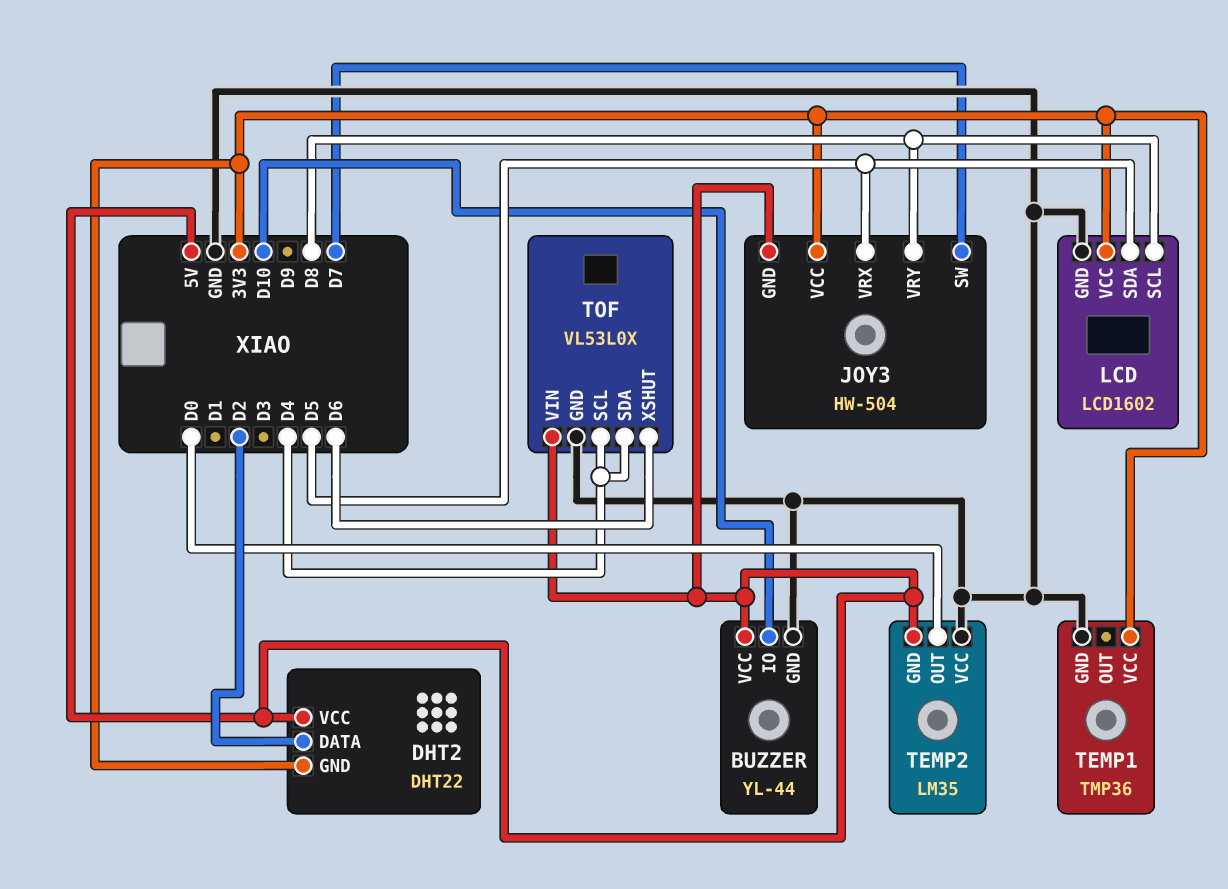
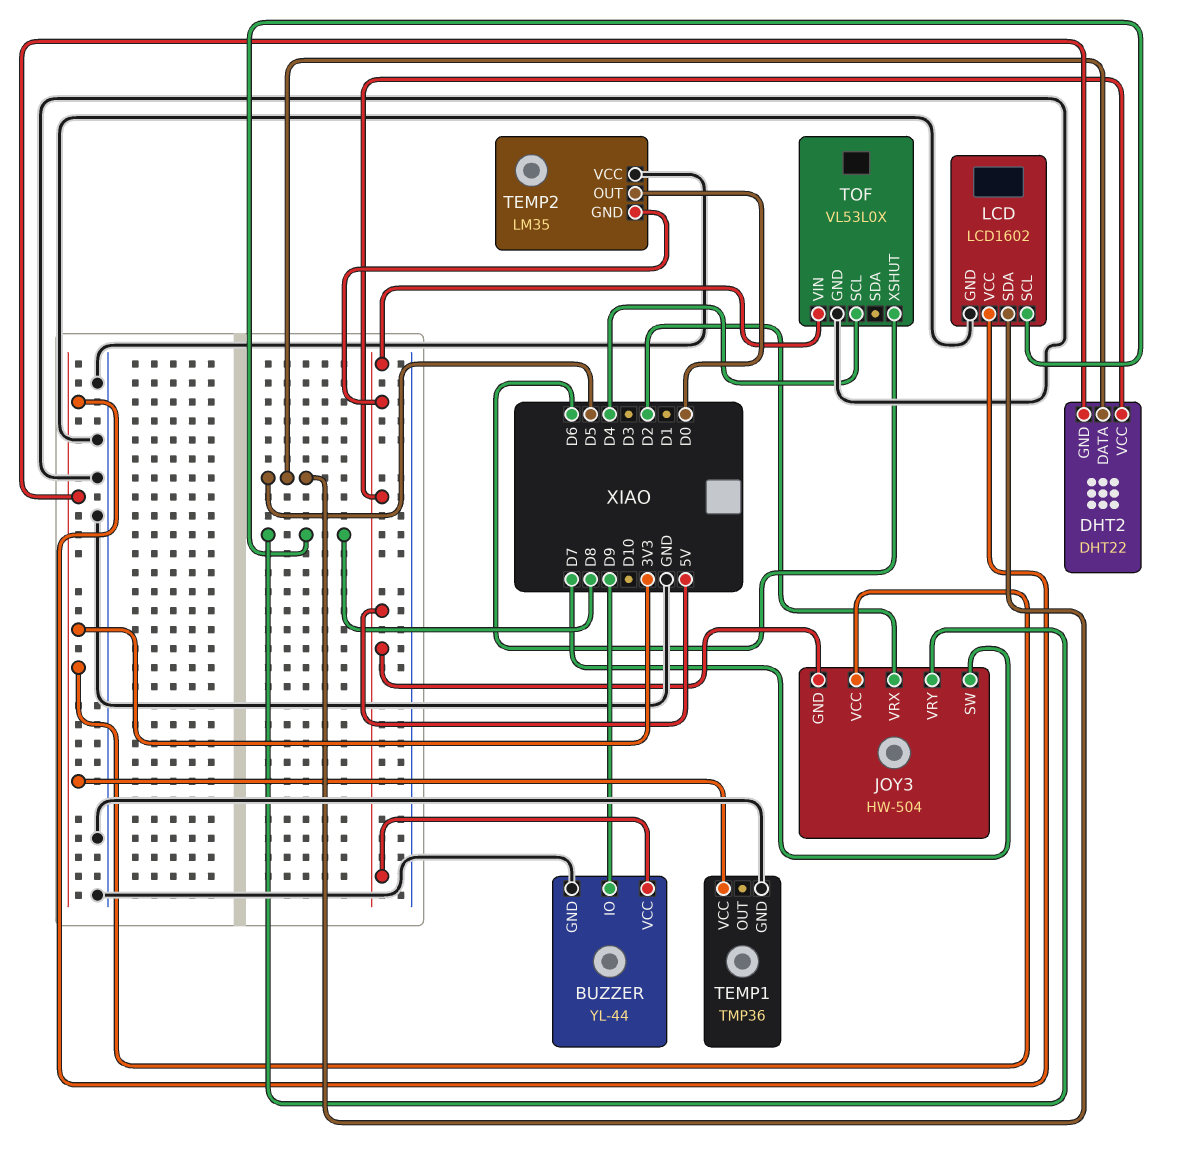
BUZZER pin IO: D10 -> D9
DHT2 pin DATA: D2 -> D5
JOY3 pin VRX: D5 -> D2
TOF pin SDA: D4 -> none

